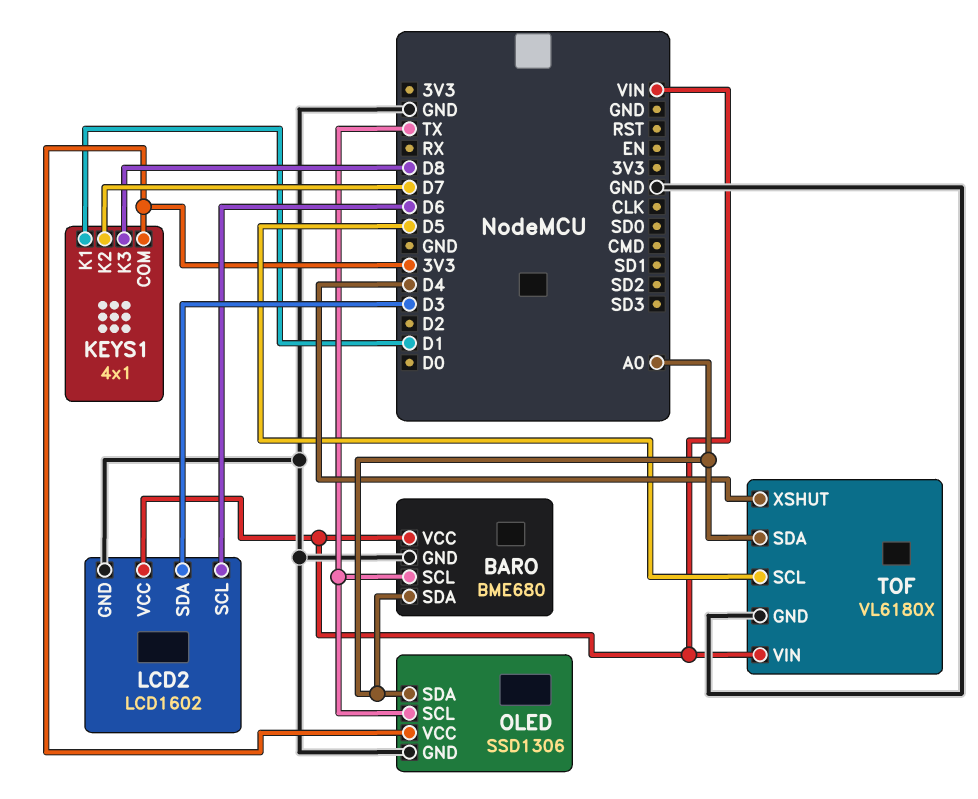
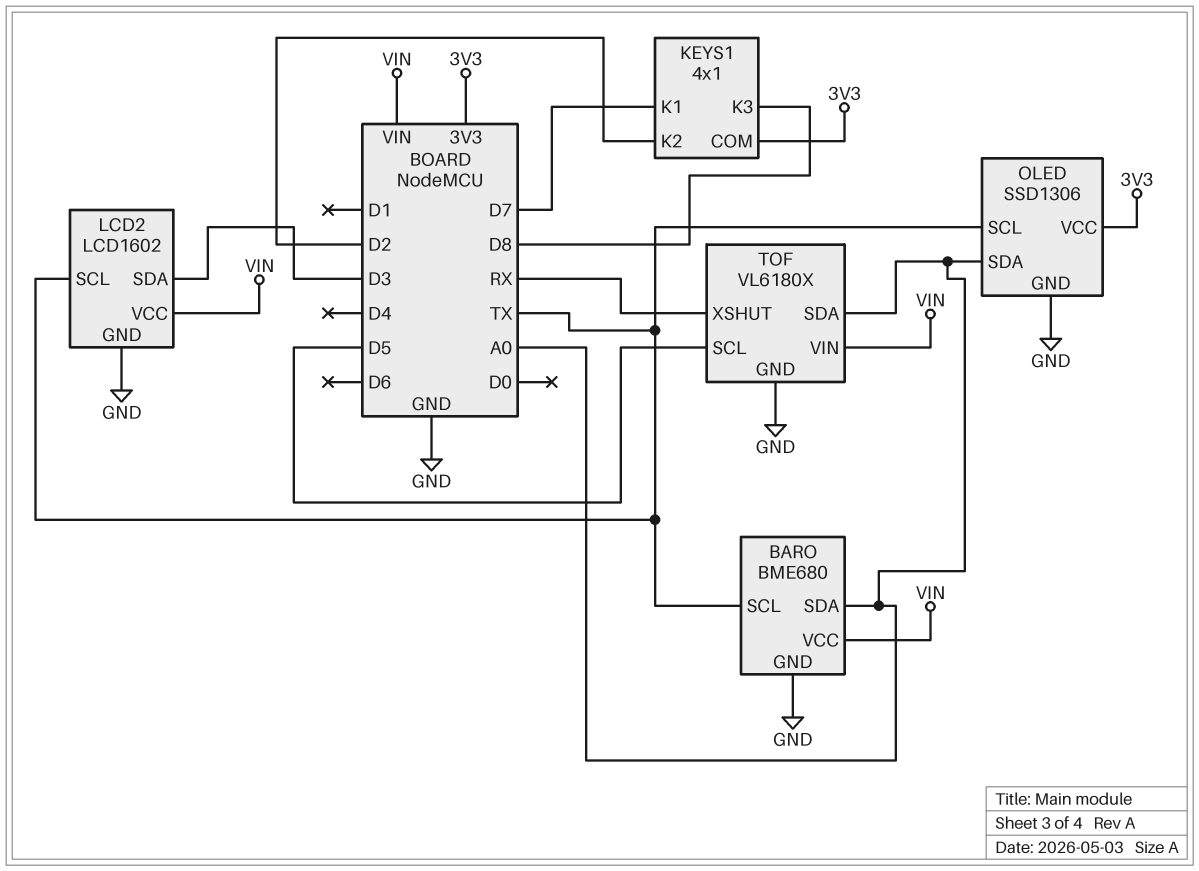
KEYS1 pin K1: D1 -> D7
KEYS1 pin K2: D7 -> D2
LCD2 pin SCL: D6 -> TX
TOF pin XSHUT: D4 -> RX

